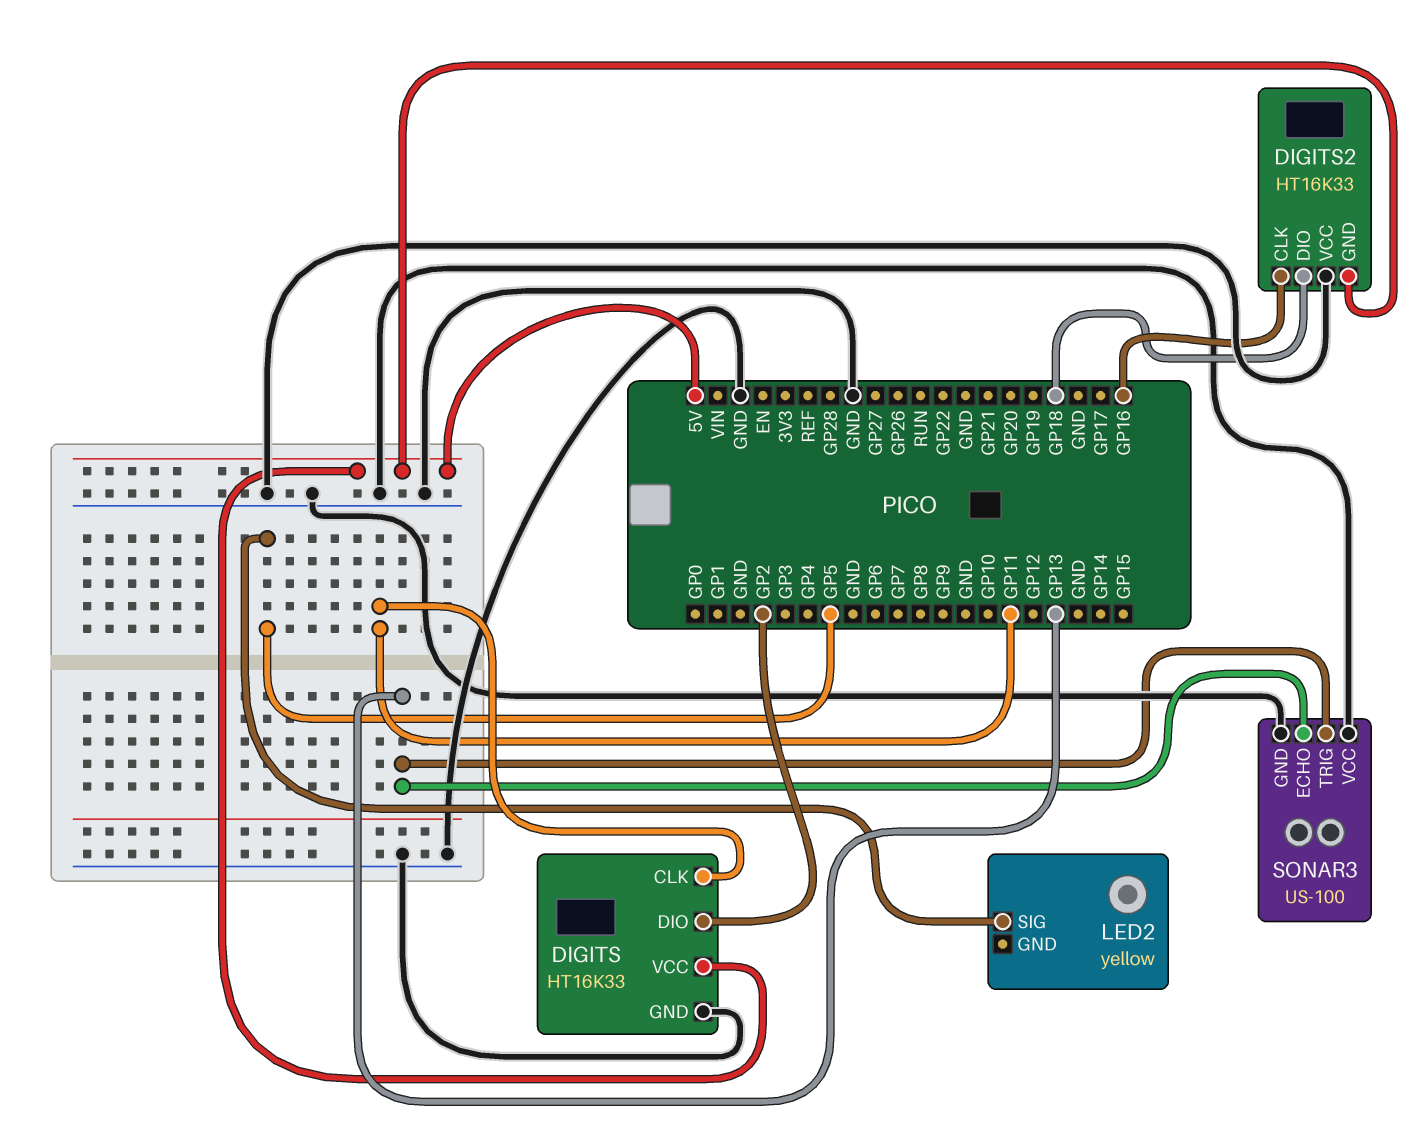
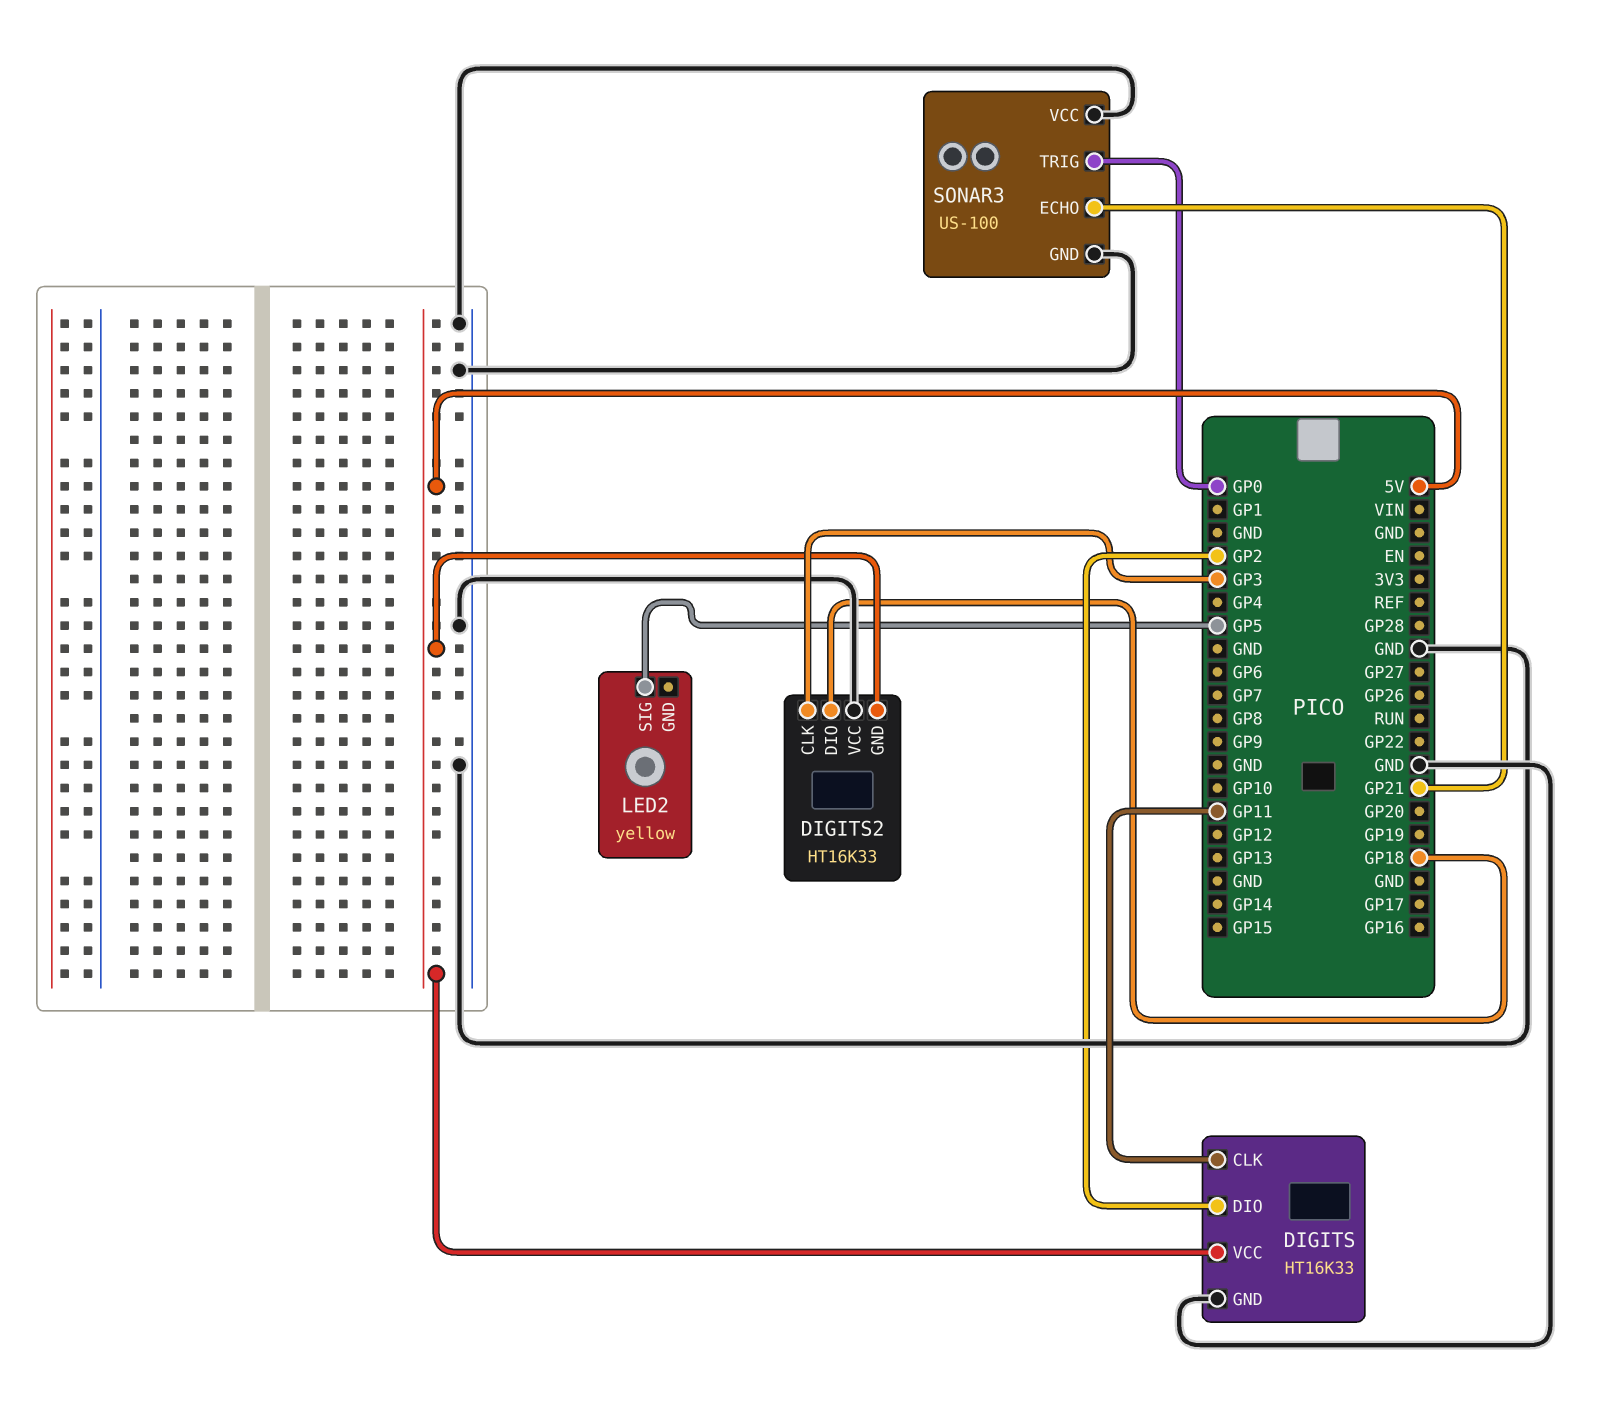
DIGITS2 pin CLK: GP16 -> GP3
SONAR3 pin ECHO: GP13 -> GP21
SONAR3 pin TRIG: GP13 -> GP0

